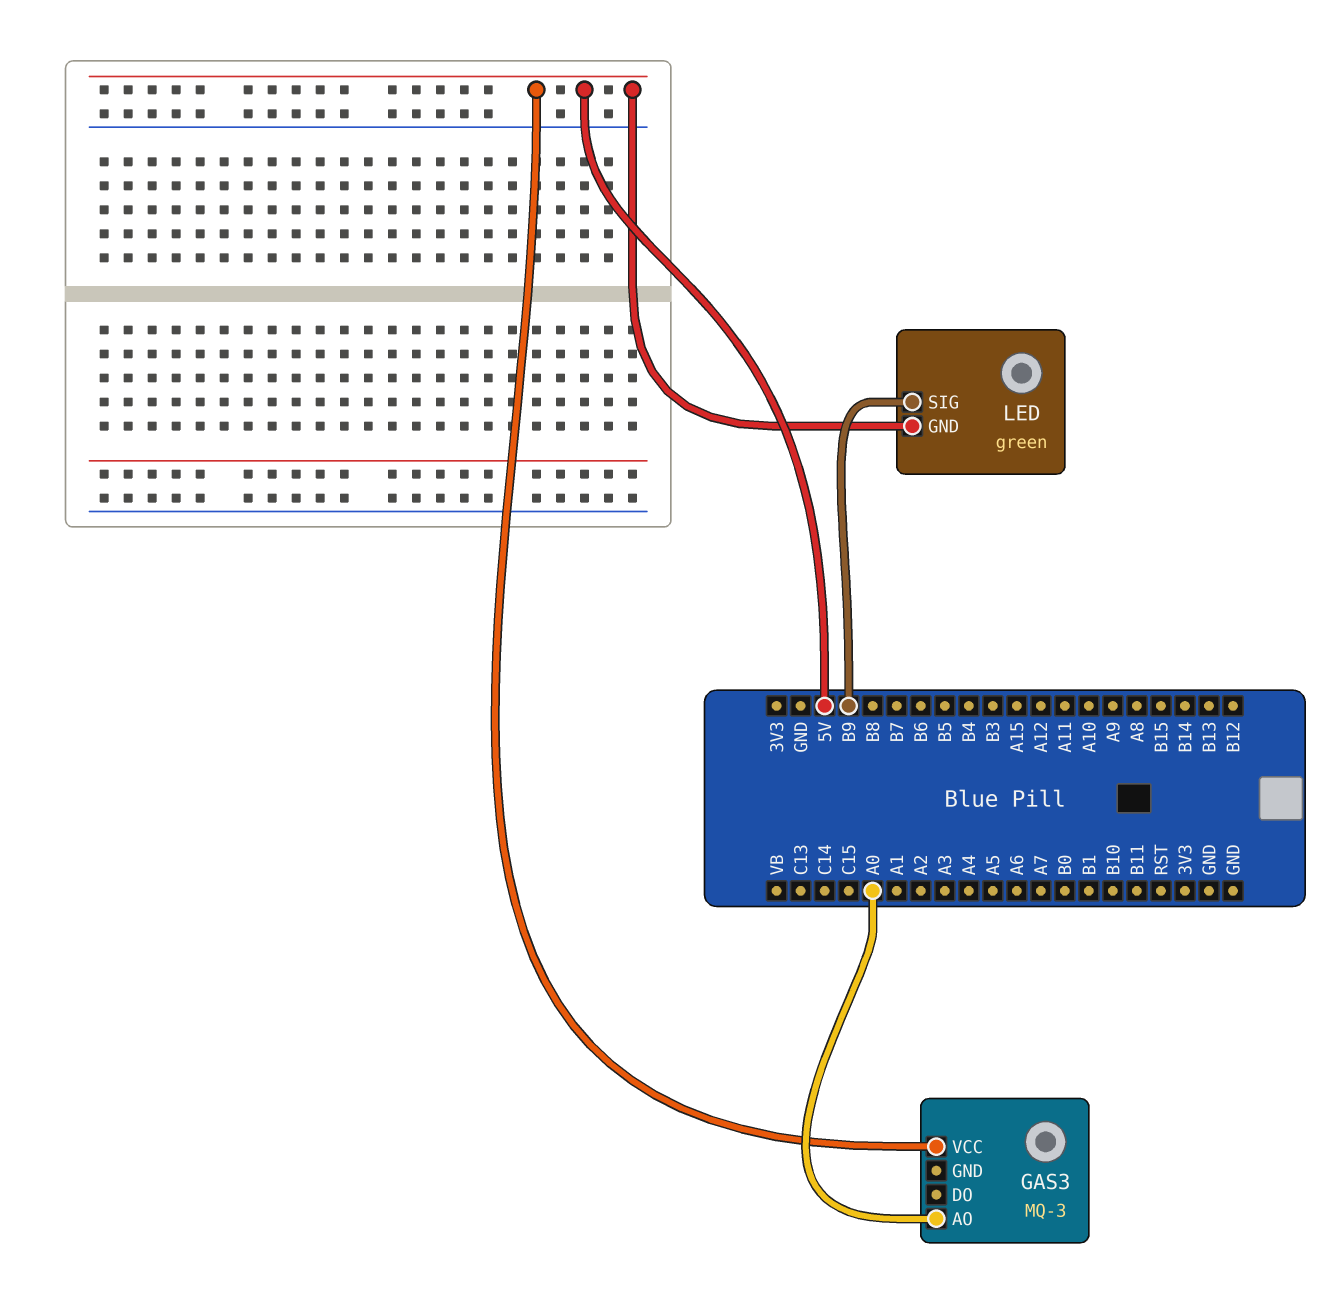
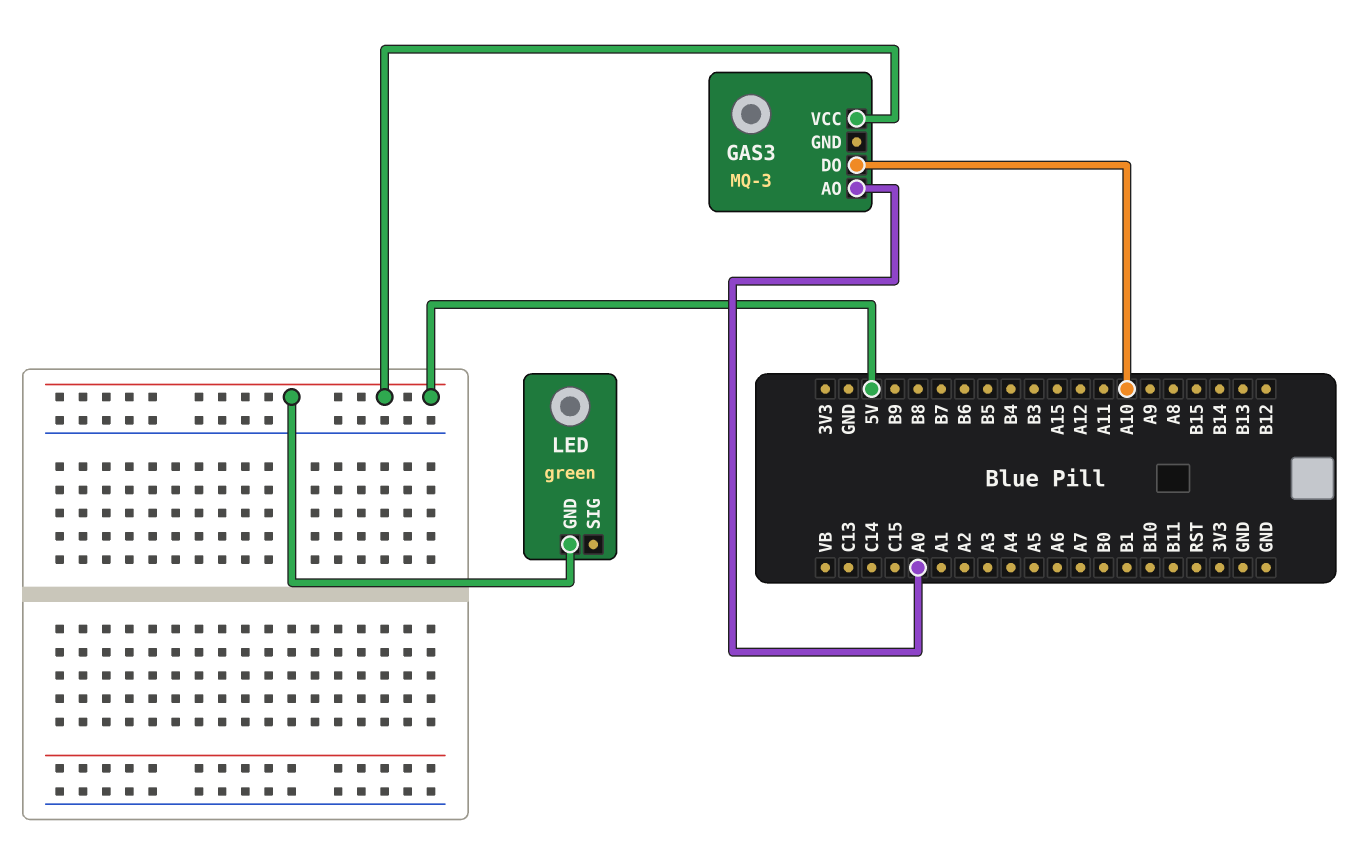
GAS3 pin DO: none -> A10
LED pin SIG: B9 -> none

